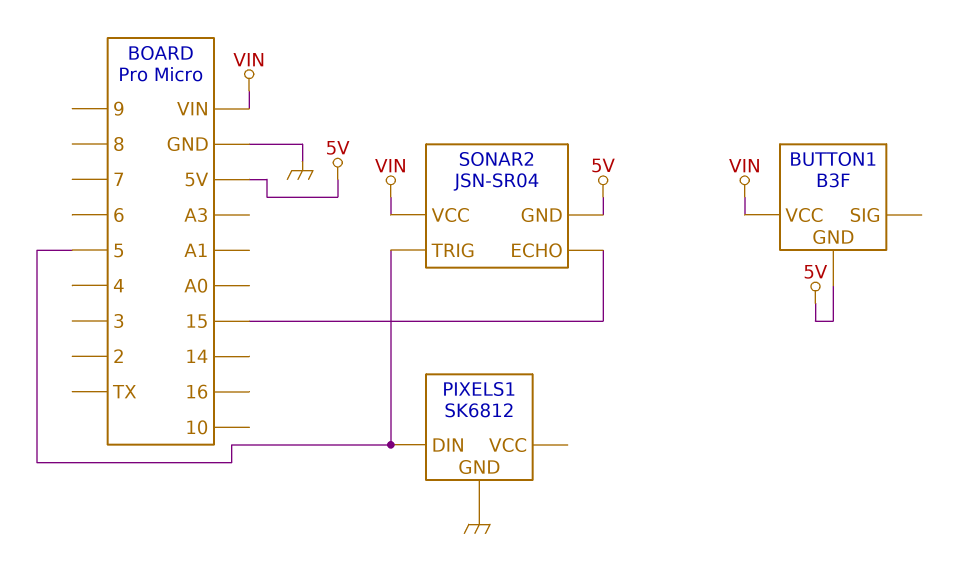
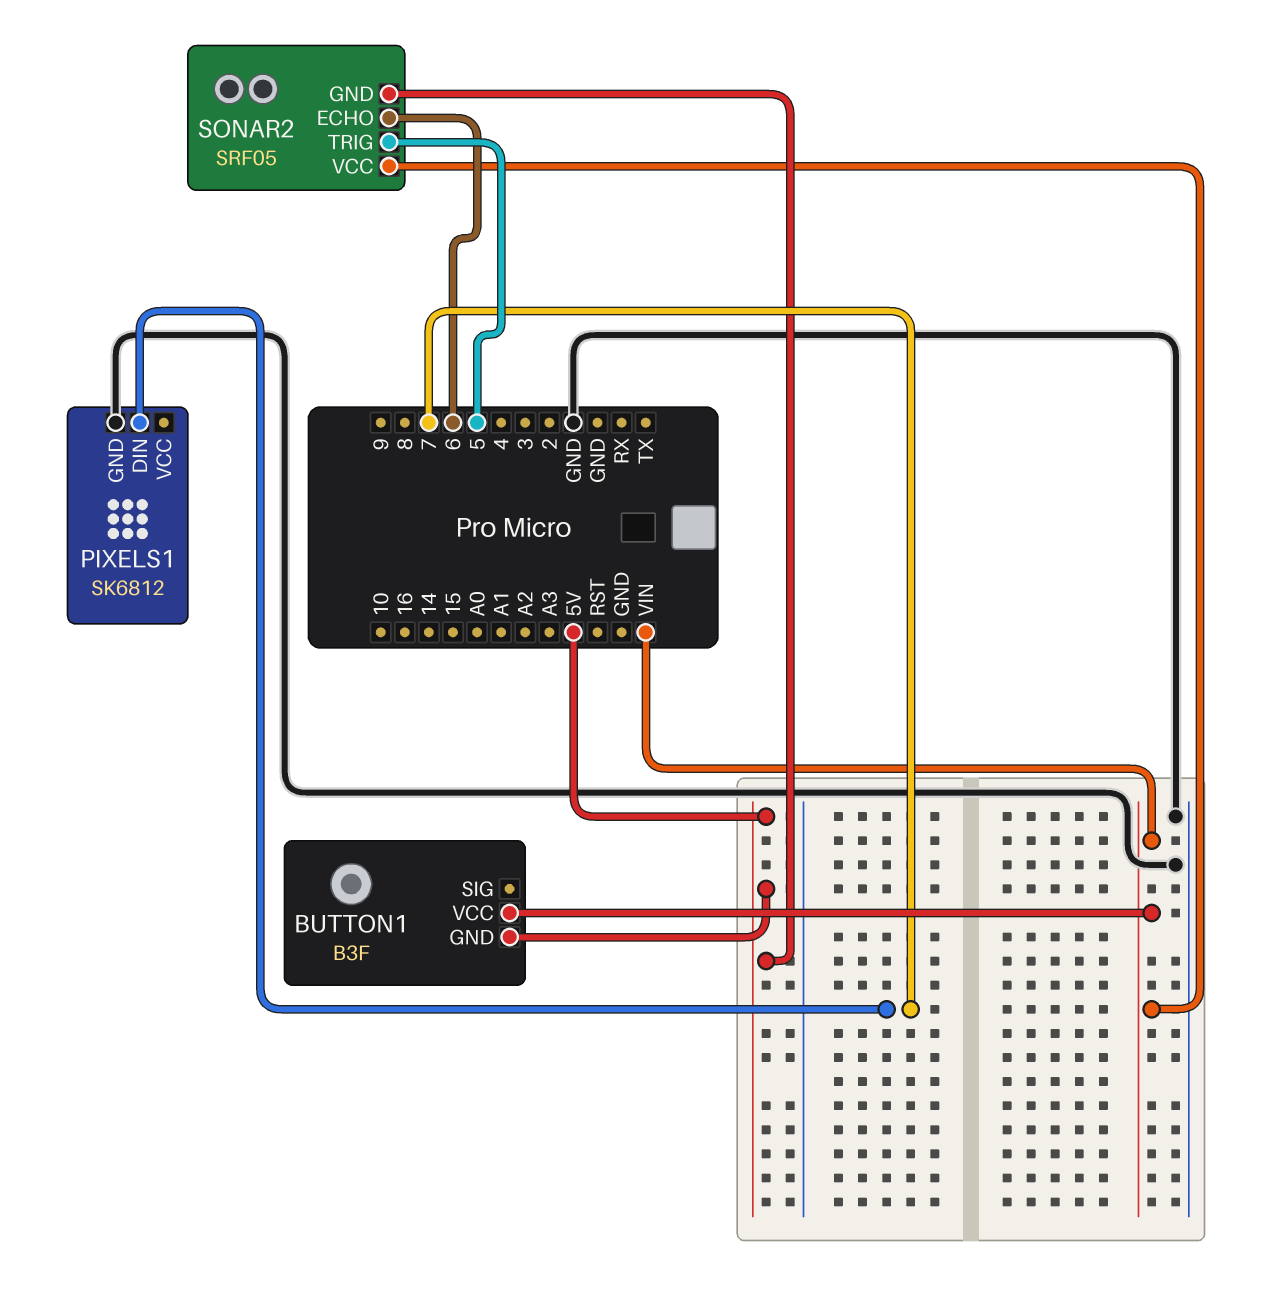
PIXELS1 pin DIN: 5 -> 7
SONAR2: JSN-SR04 -> SRF05
SONAR2 pin ECHO: 15 -> 6

